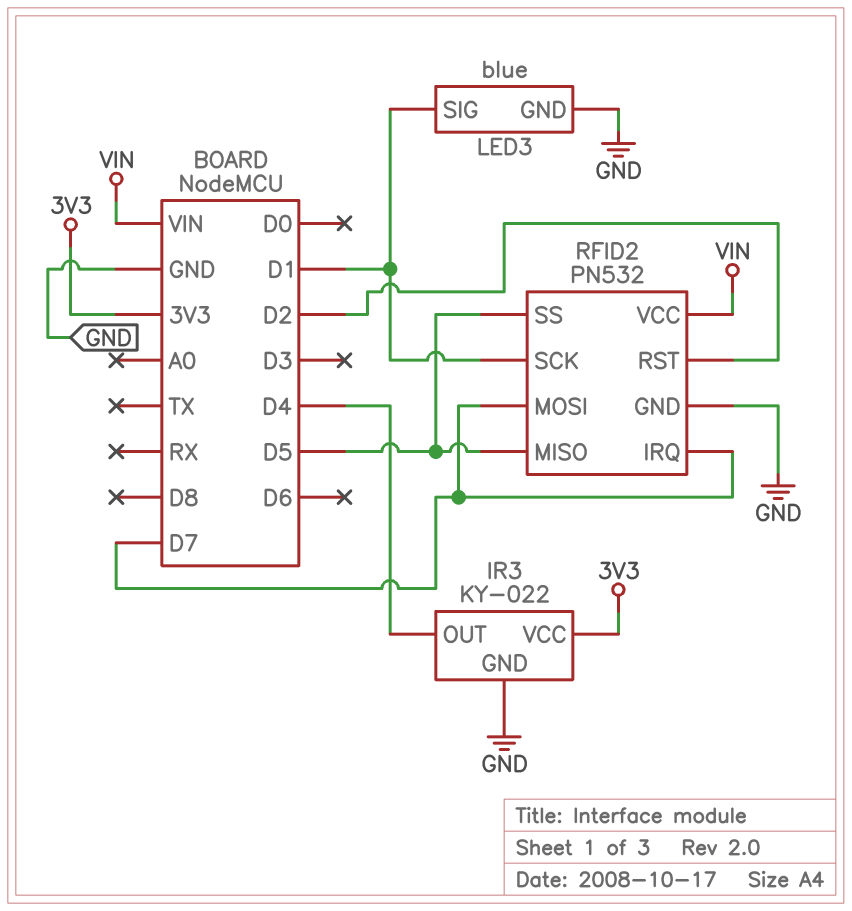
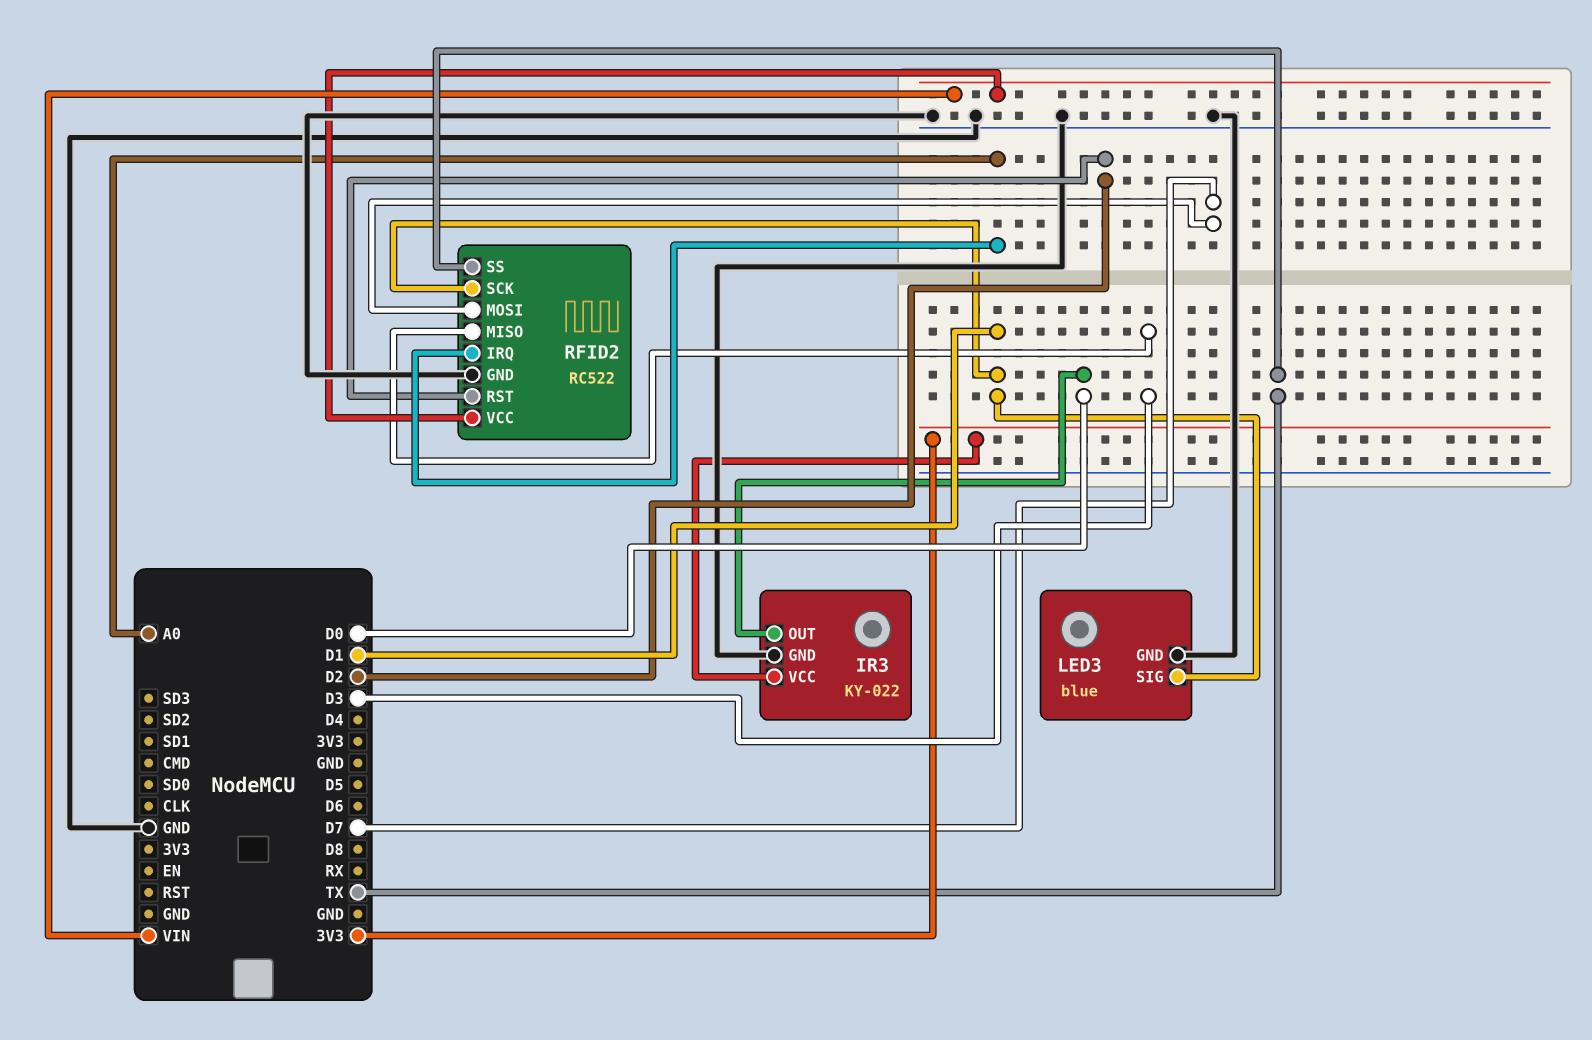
IR3 pin OUT: D4 -> D0
RFID2: PN532 -> RC522
RFID2 pin IRQ: D7 -> A0
RFID2 pin MISO: D5 -> D3
RFID2 pin SS: D5 -> TX

